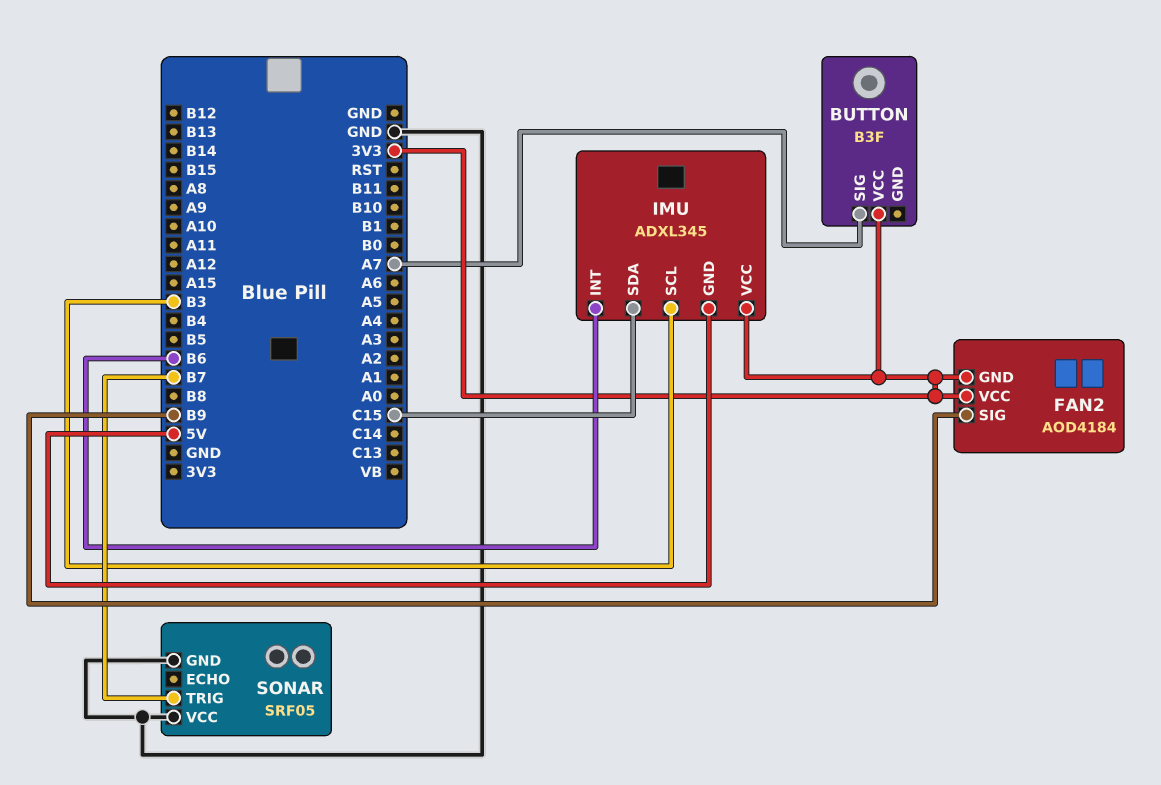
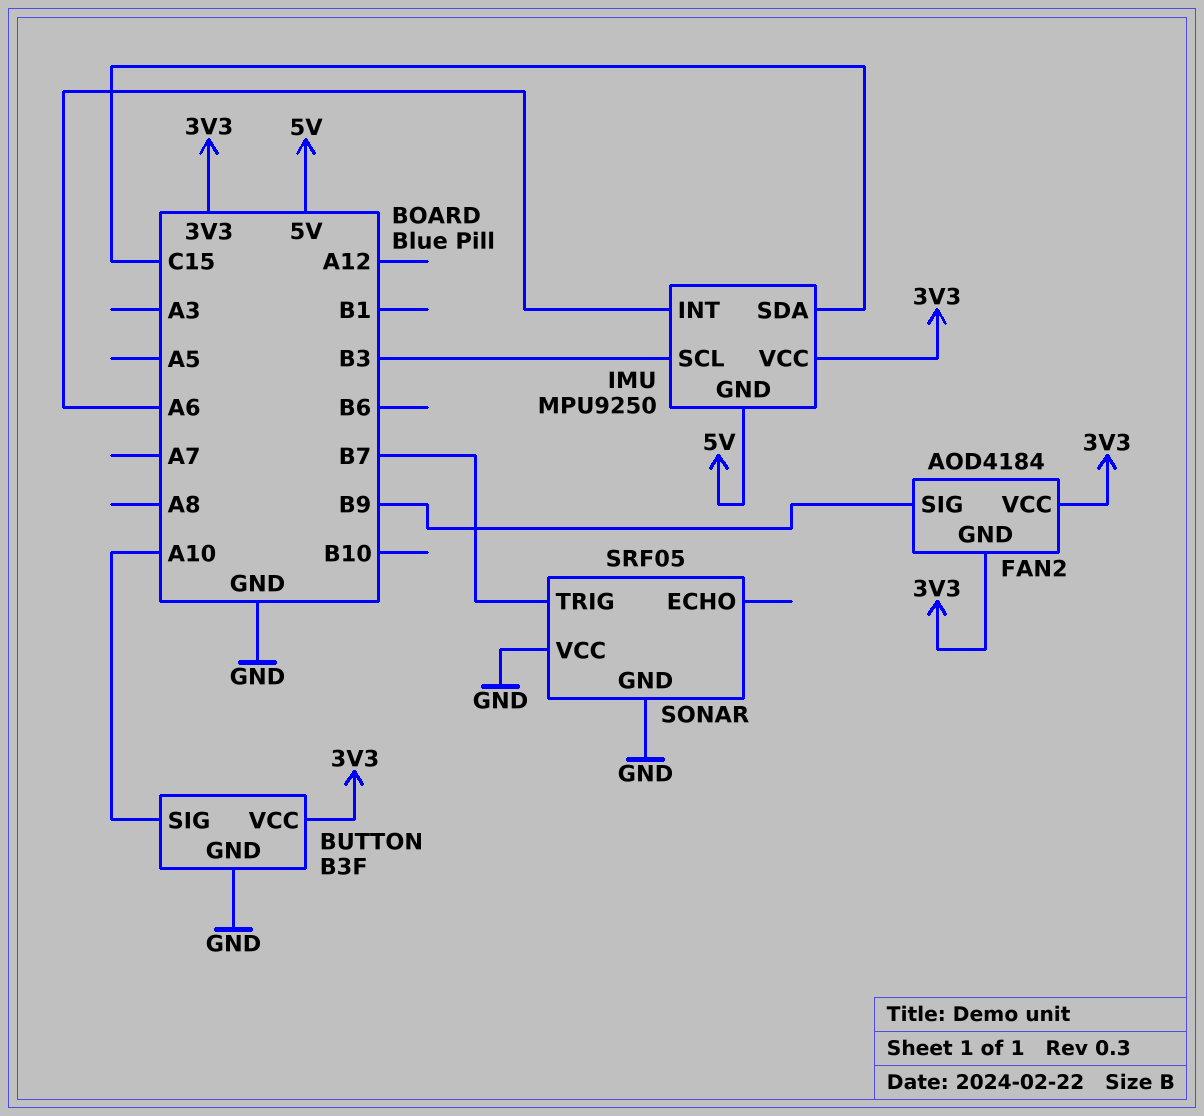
BUTTON pin GND: none -> GND
BUTTON pin SIG: A7 -> A10
IMU: ADXL345 -> MPU9250
IMU pin INT: B6 -> A6

